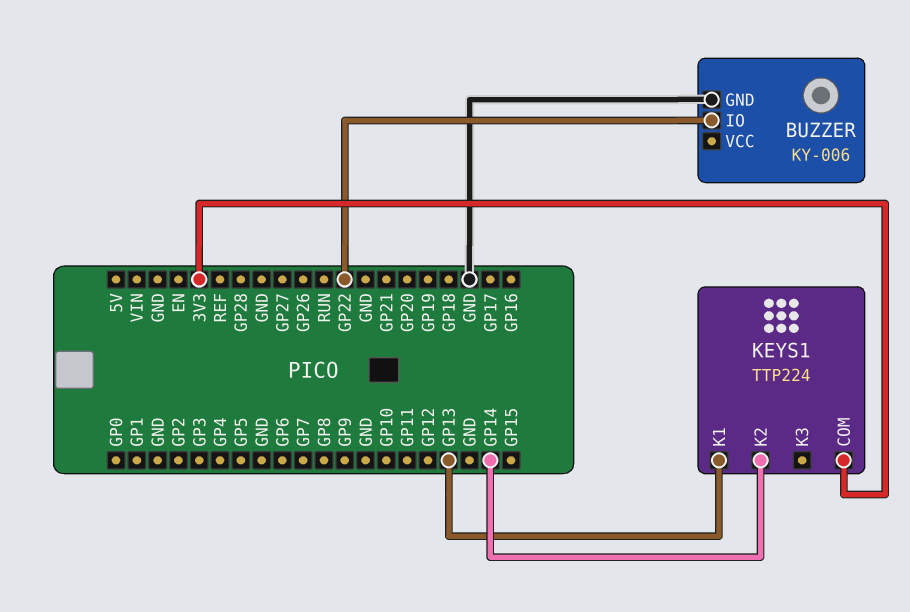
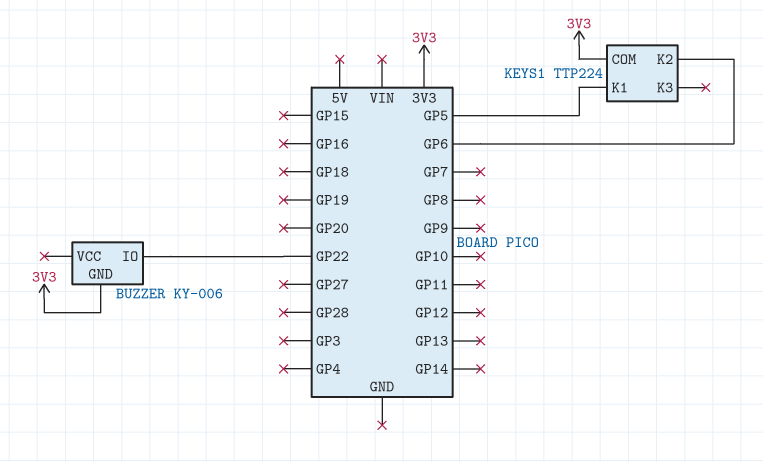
BUZZER pin GND: GND -> 3V3
KEYS1 pin K1: GP13 -> GP5
KEYS1 pin K2: GP14 -> GP6

